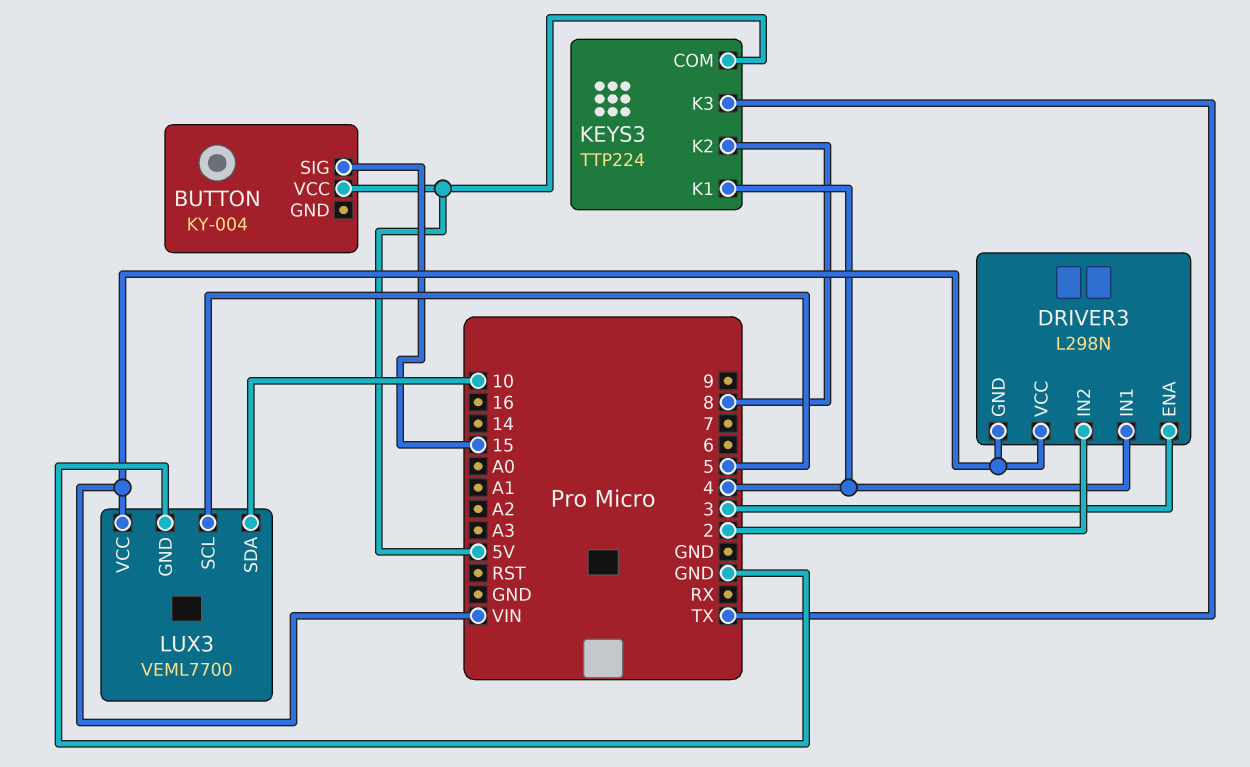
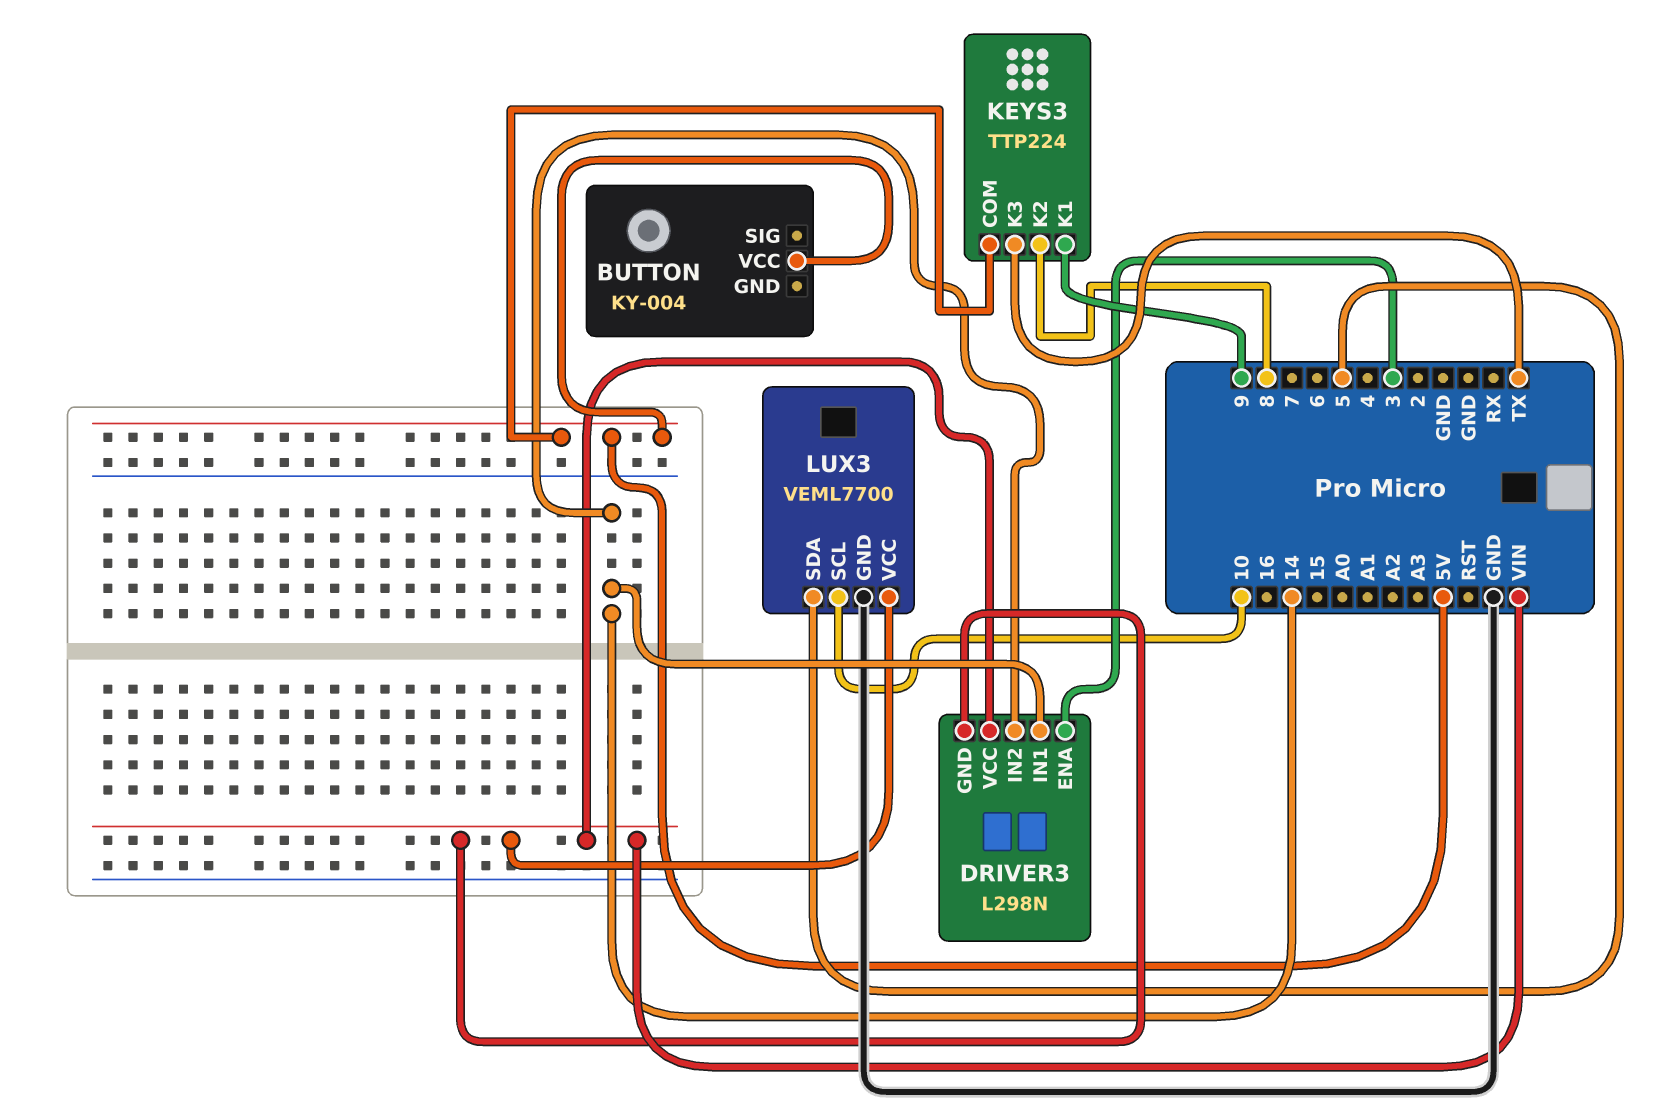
BUTTON pin SIG: 15 -> none
DRIVER3 pin IN1: 4 -> 14
DRIVER3 pin IN2: 2 -> 14
KEYS3 pin K1: 4 -> 9
LUX3 pin SCL: 5 -> 10
LUX3 pin SDA: 10 -> 5

